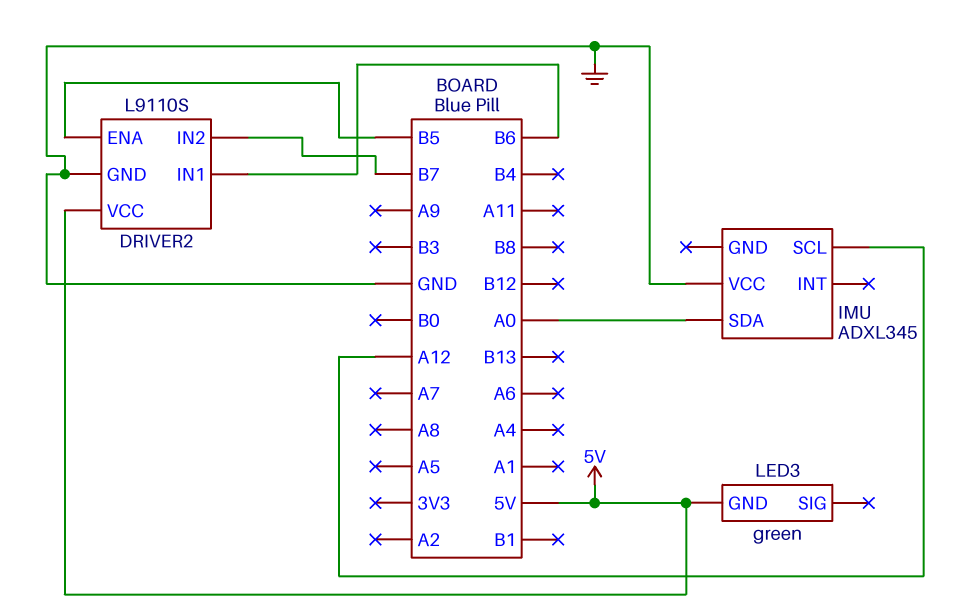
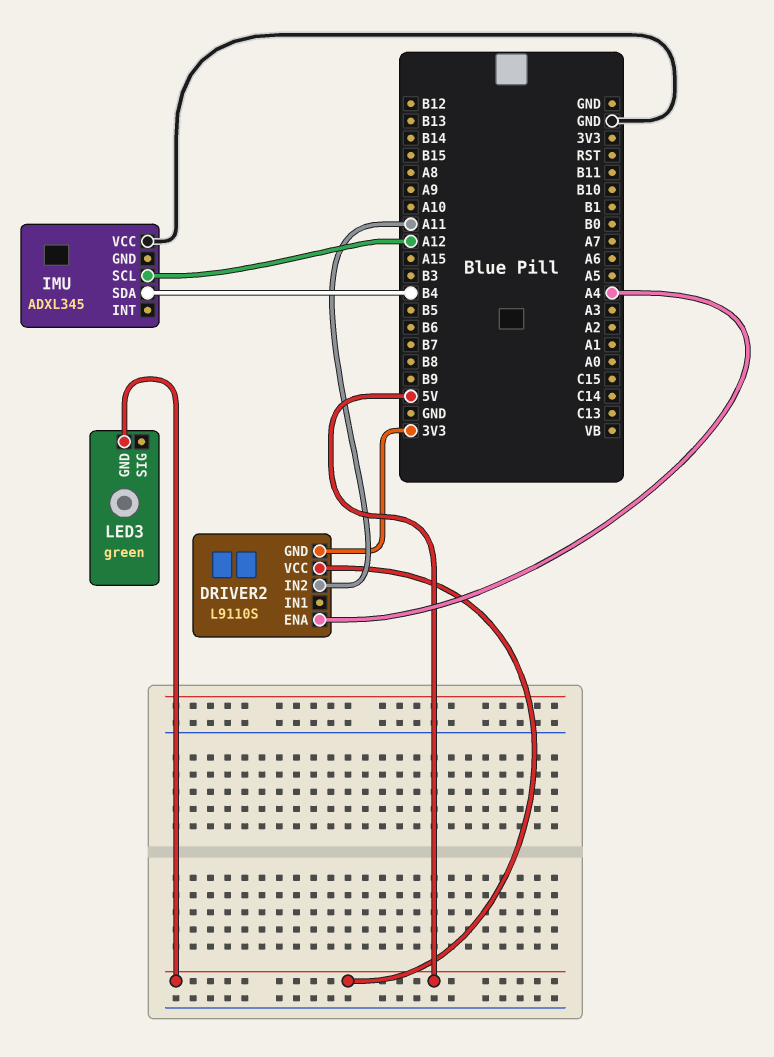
DRIVER2 pin ENA: B5 -> A4
DRIVER2 pin GND: GND -> 3V3
DRIVER2 pin IN1: B6 -> none
DRIVER2 pin IN2: B7 -> A11
IMU pin SDA: A0 -> B4

